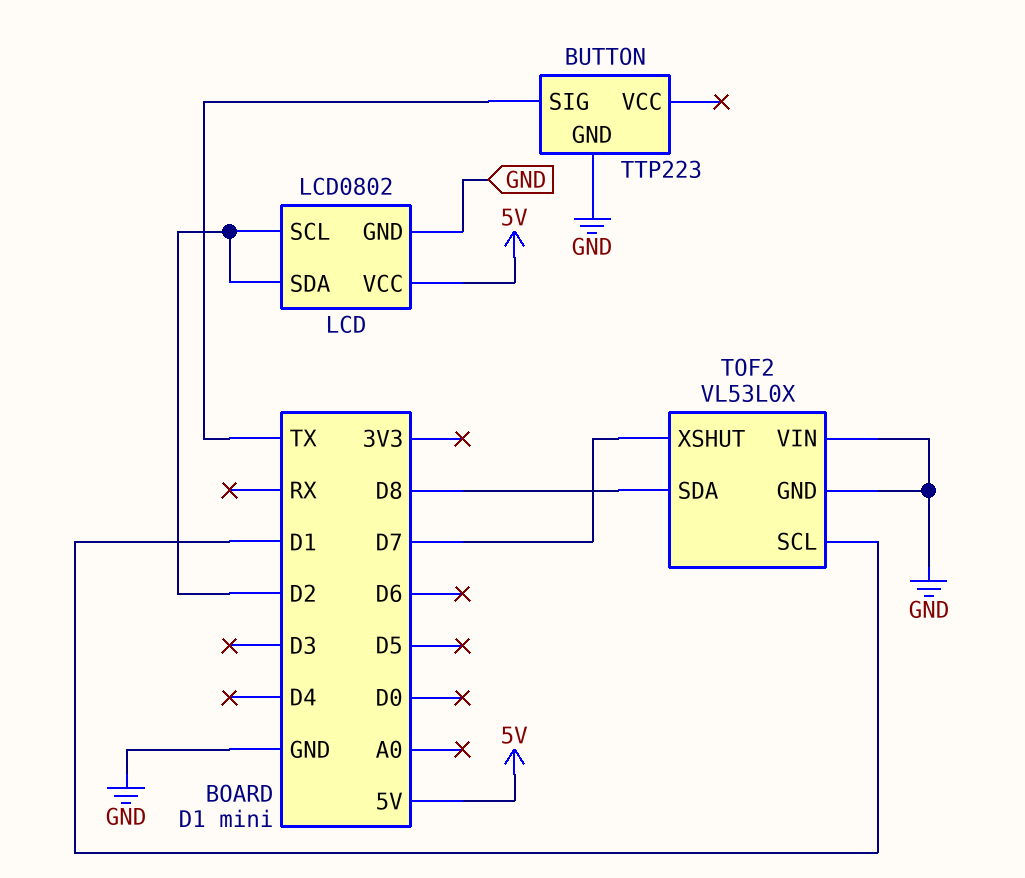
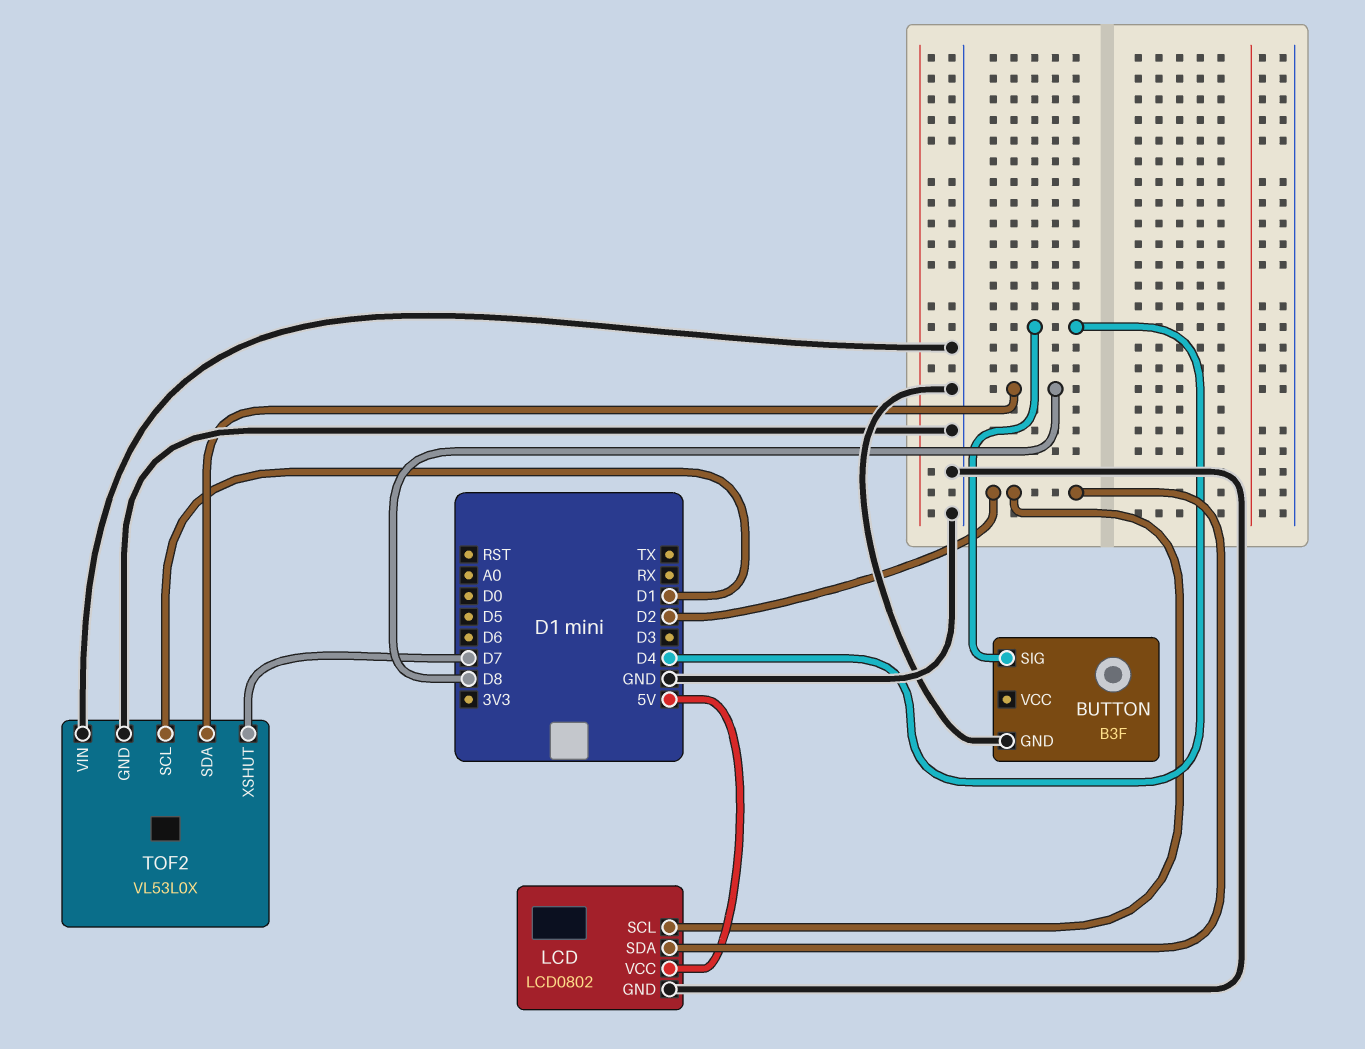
BUTTON: TTP223 -> B3F
BUTTON pin SIG: TX -> D4

